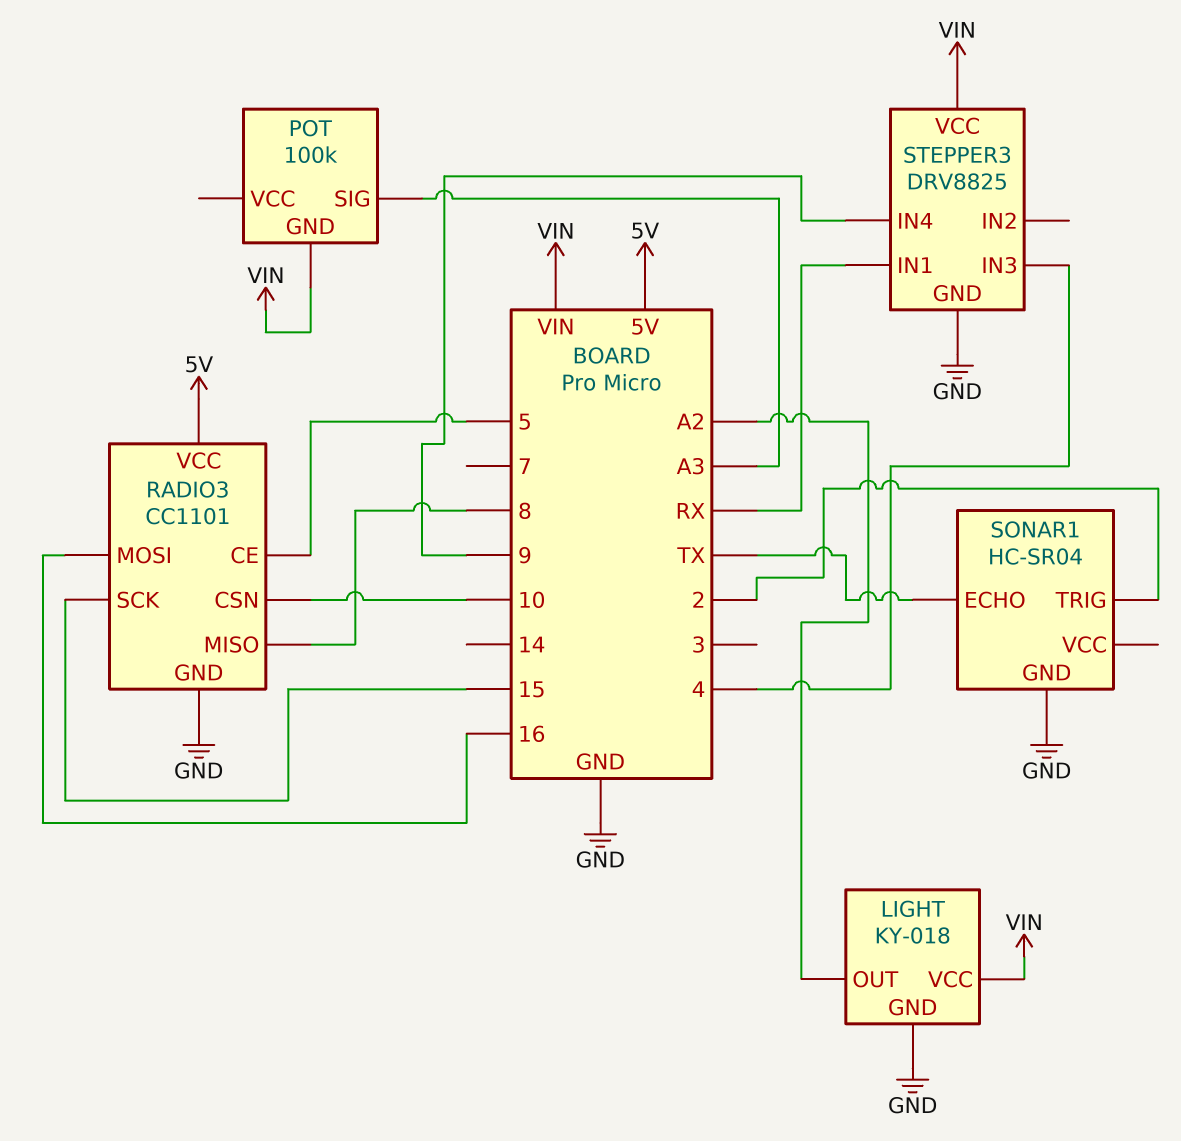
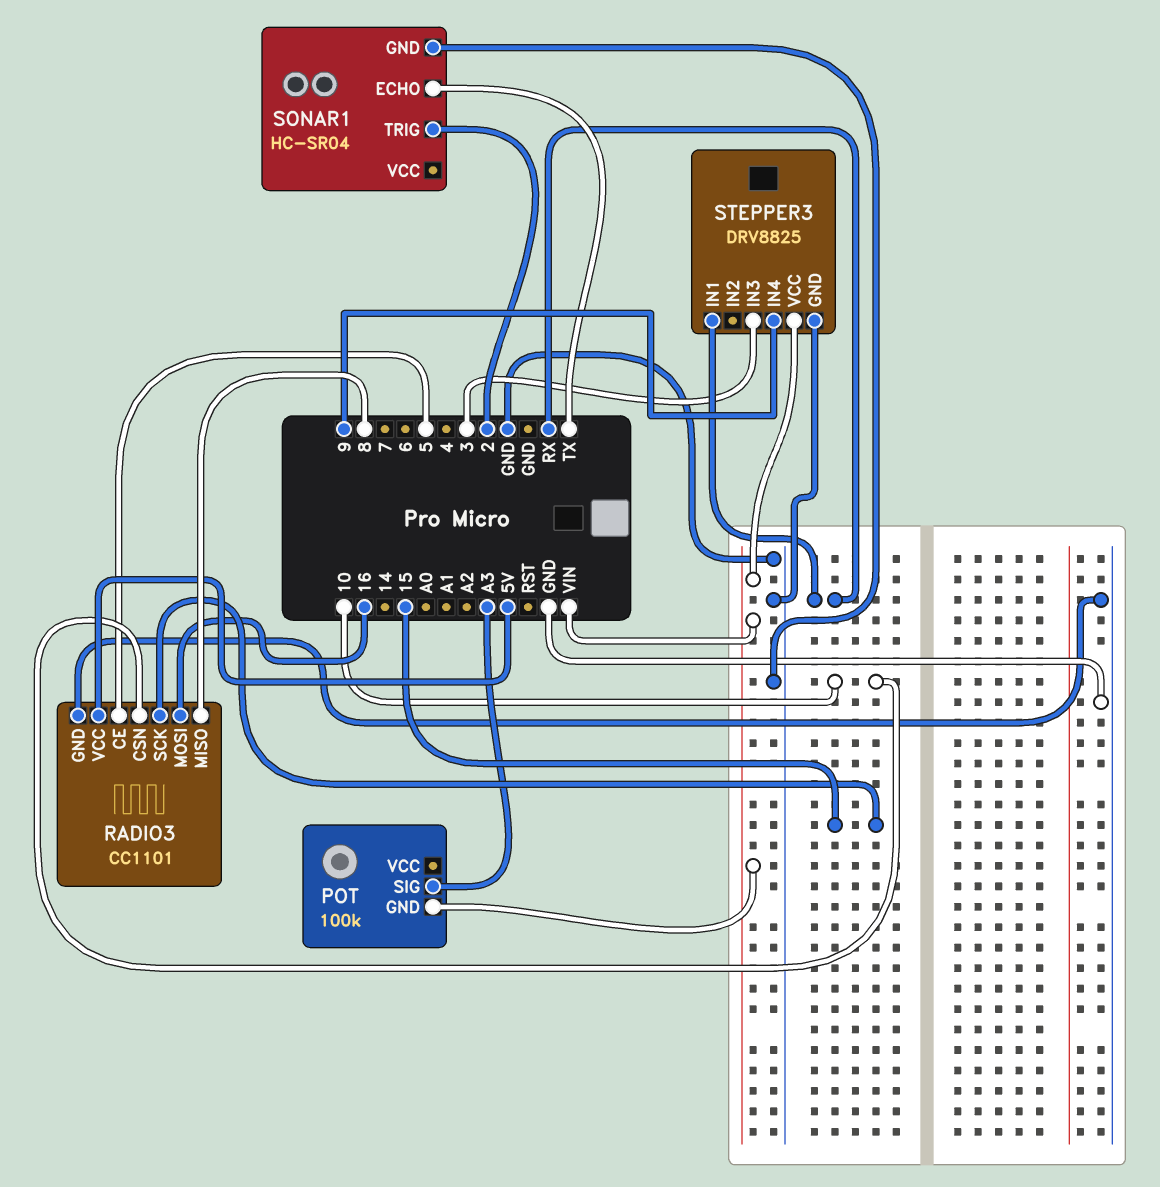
LIGHT: KY-018 -> none
LIGHT pin GND: GND -> none
LIGHT pin OUT: A2 -> none
LIGHT pin VCC: VIN -> none
STEPPER3 pin IN3: 4 -> 3

